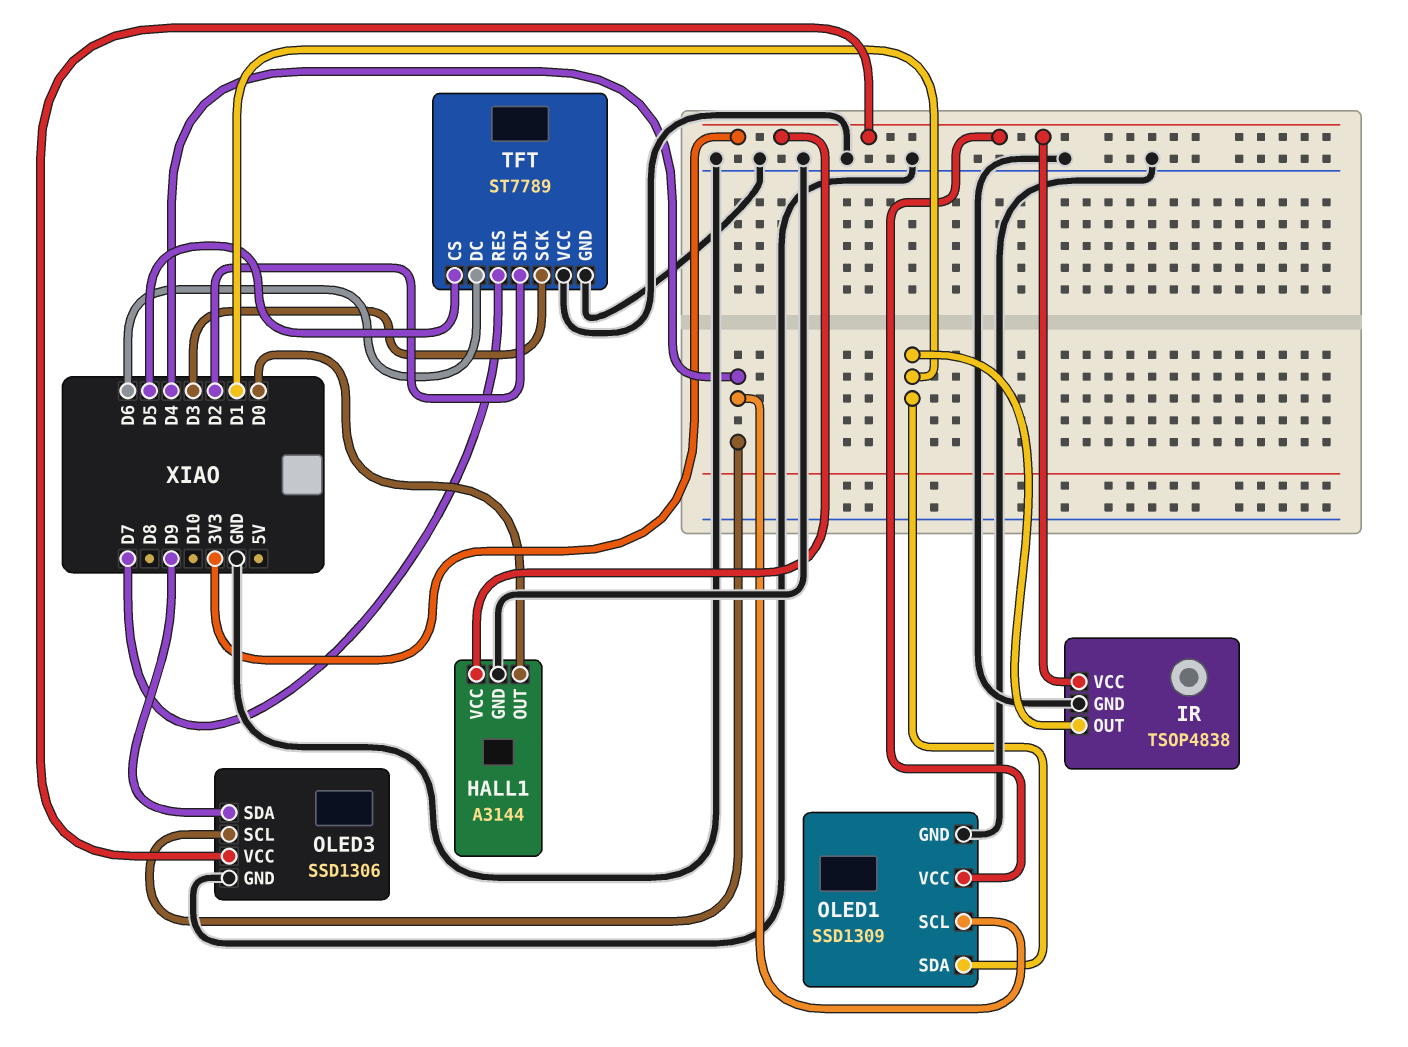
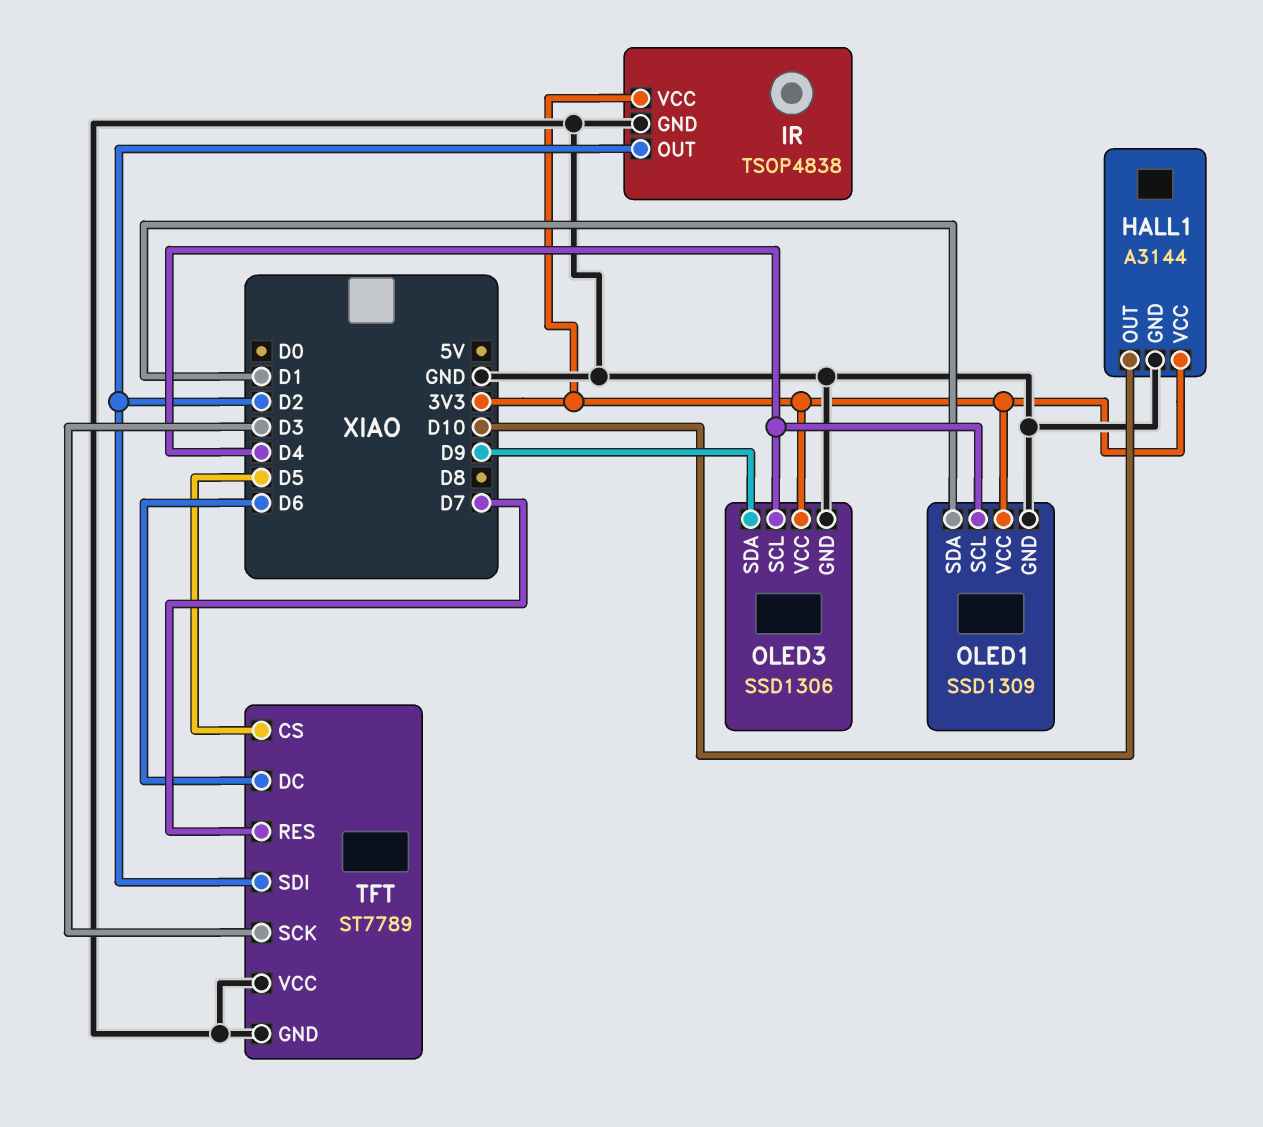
HALL1 pin OUT: D0 -> D10
IR pin OUT: D1 -> D2

